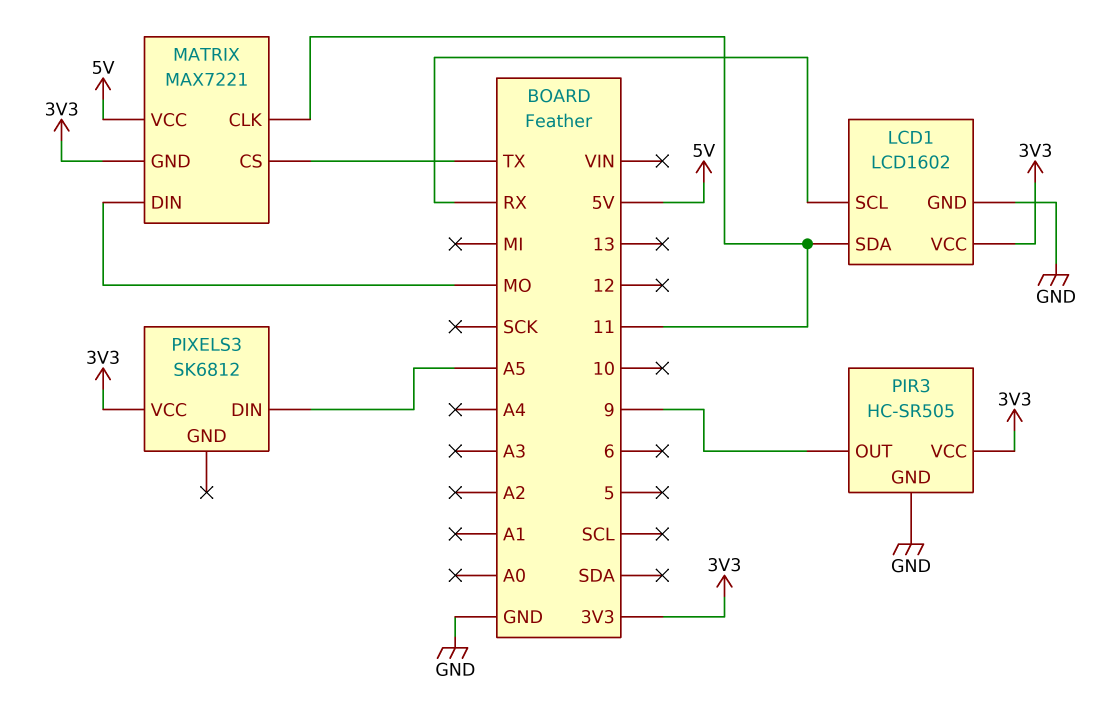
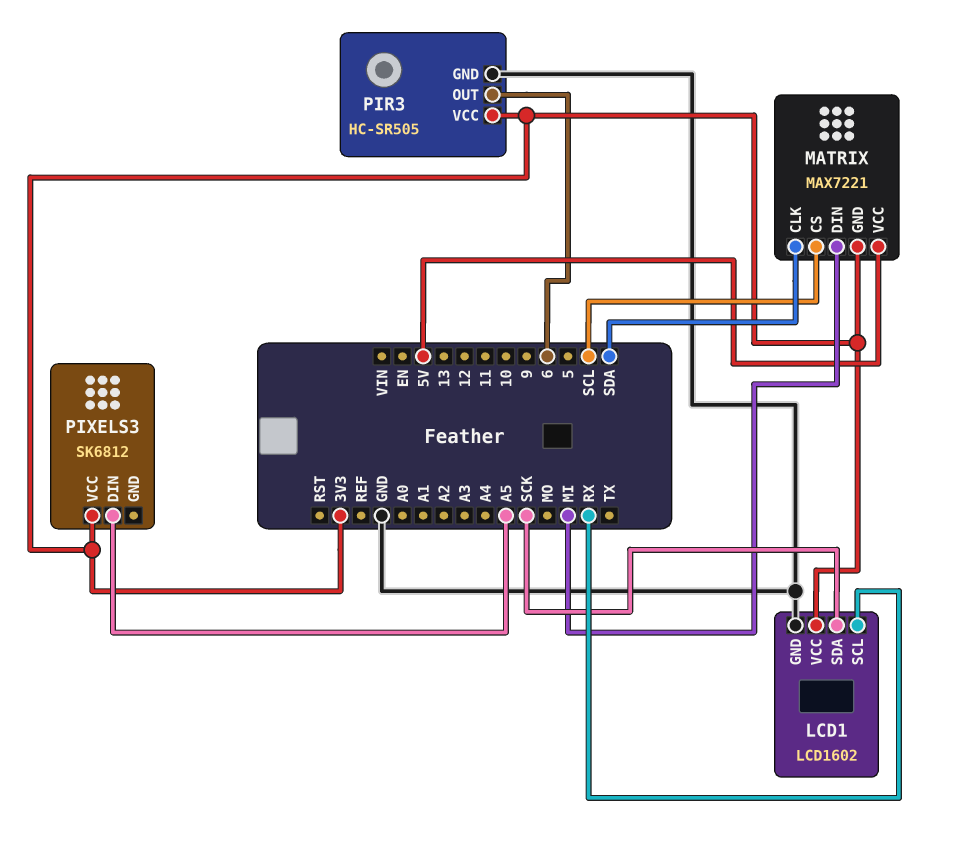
LCD1 pin SDA: 11 -> SCK
MATRIX pin CLK: 11 -> SDA
MATRIX pin CS: TX -> SCL
MATRIX pin DIN: MO -> MI
PIR3 pin OUT: 9 -> 6

